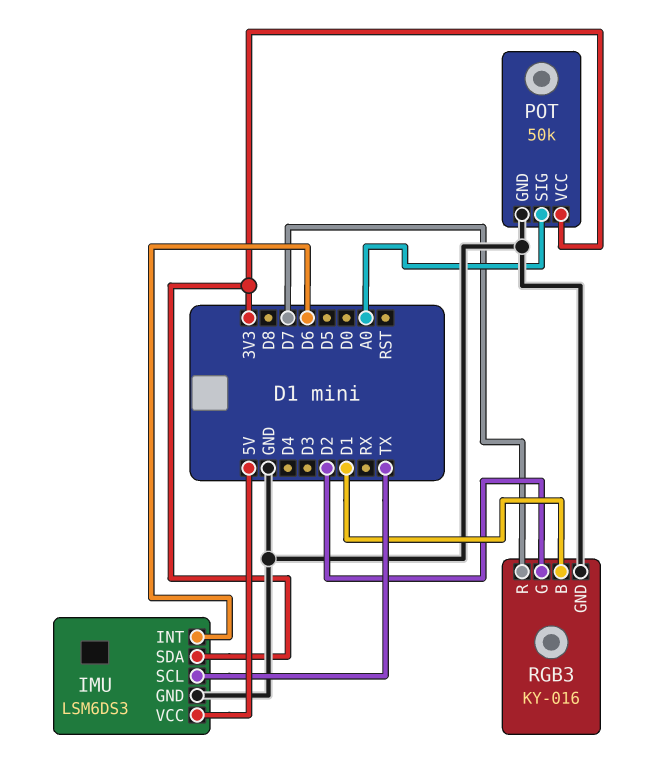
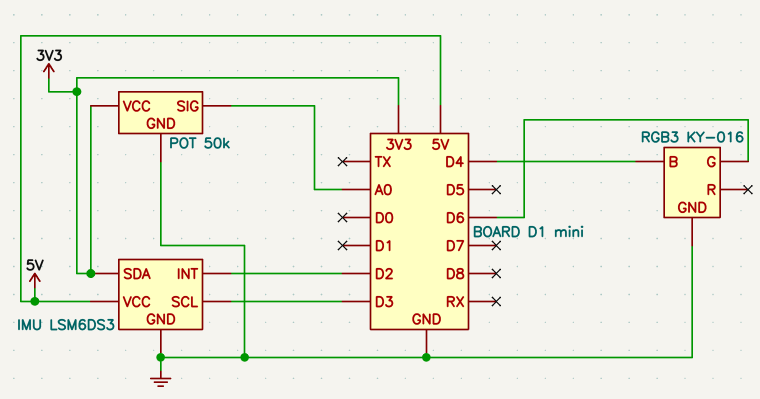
IMU pin INT: D6 -> D2
IMU pin SCL: TX -> D3
RGB3 pin B: D1 -> D4
RGB3 pin G: D2 -> D6
RGB3 pin R: D7 -> none

